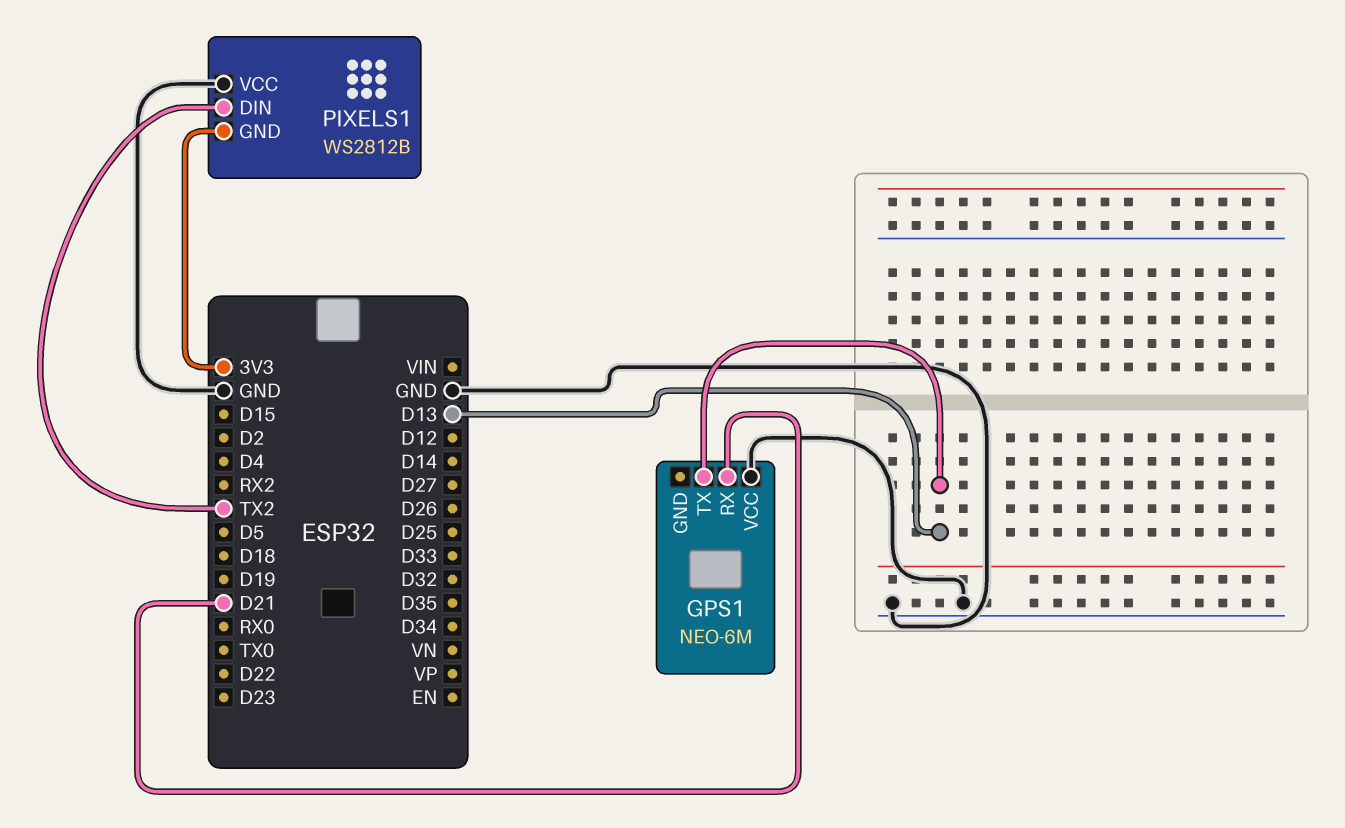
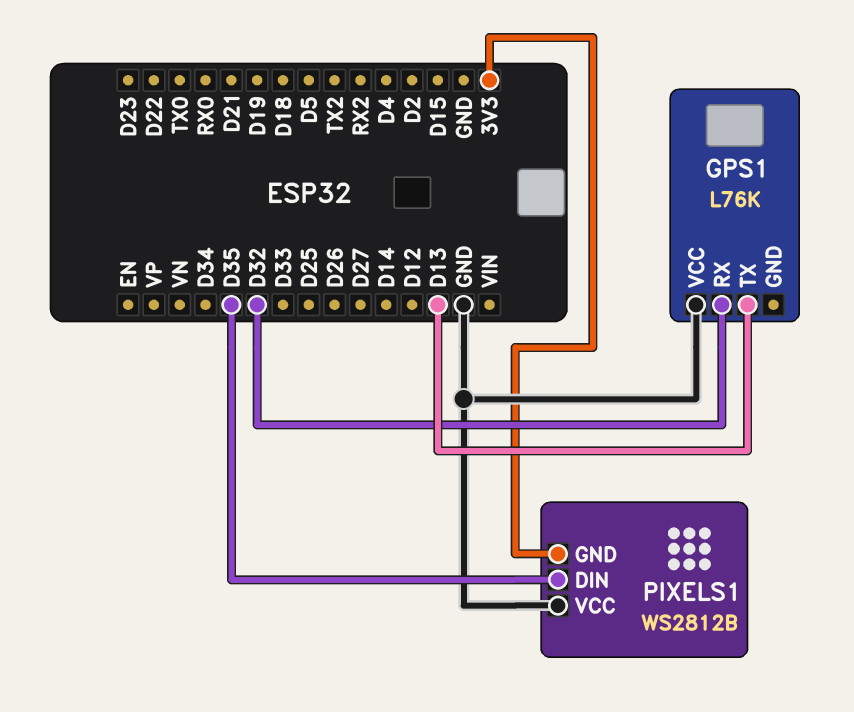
GPS1: NEO-6M -> L76K
GPS1 pin RX: D21 -> D32
PIXELS1 pin DIN: TX2 -> D35

